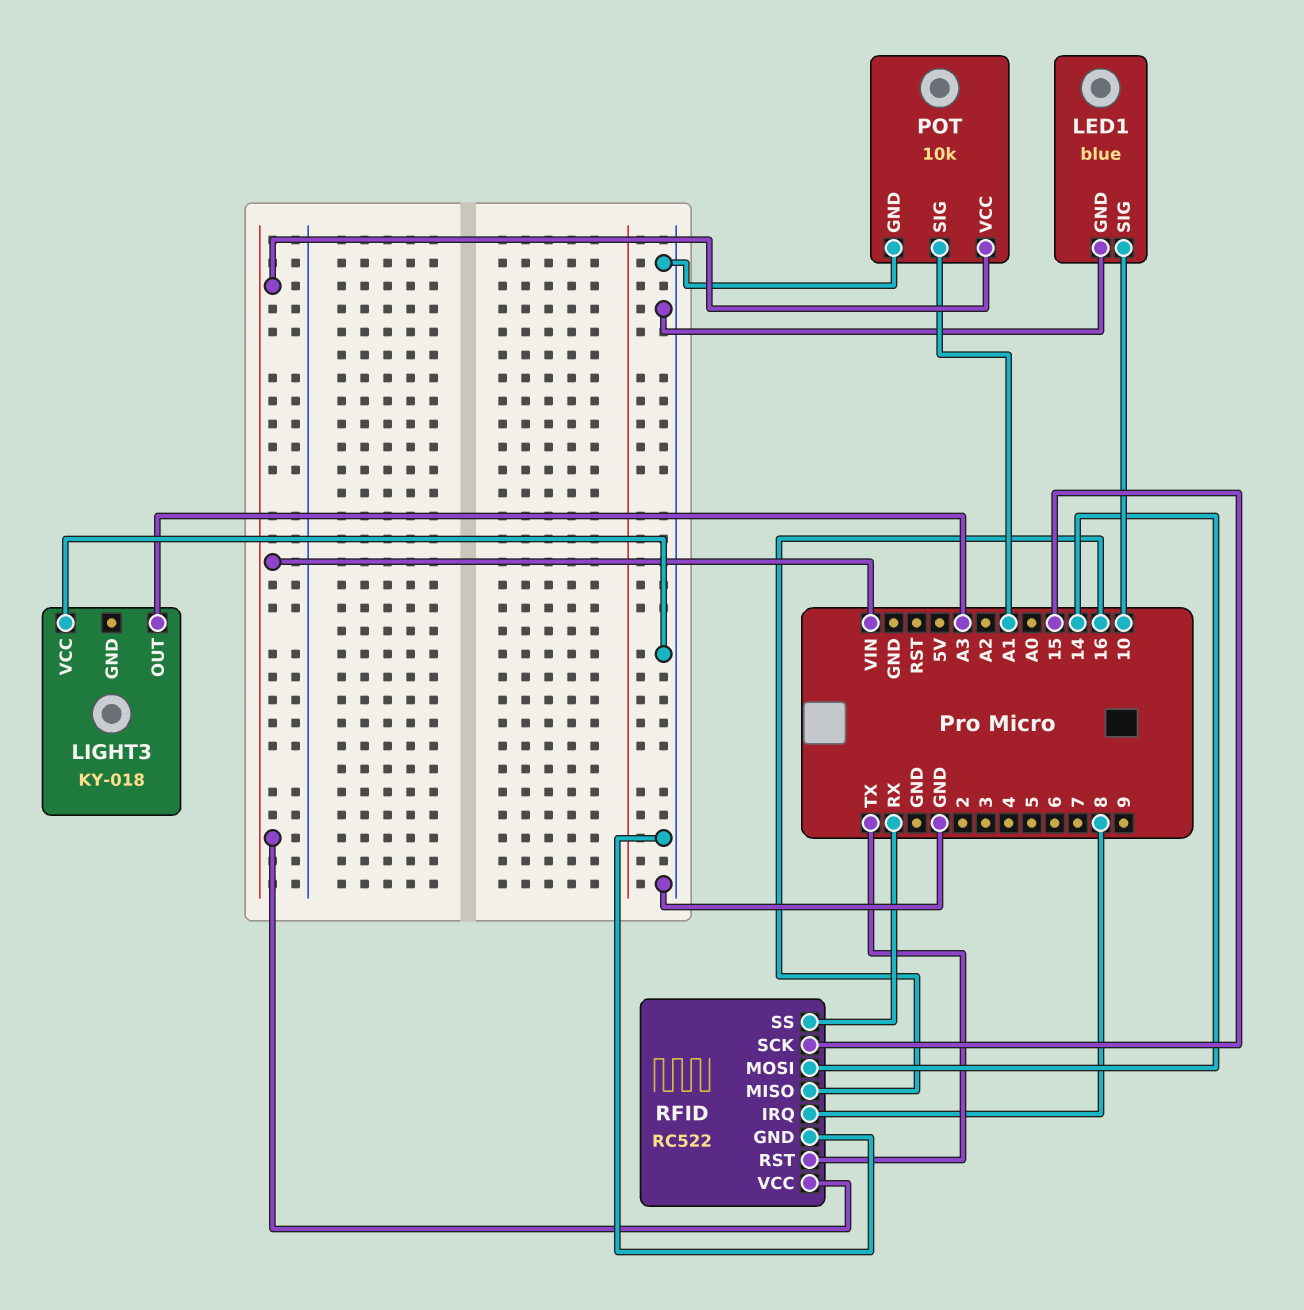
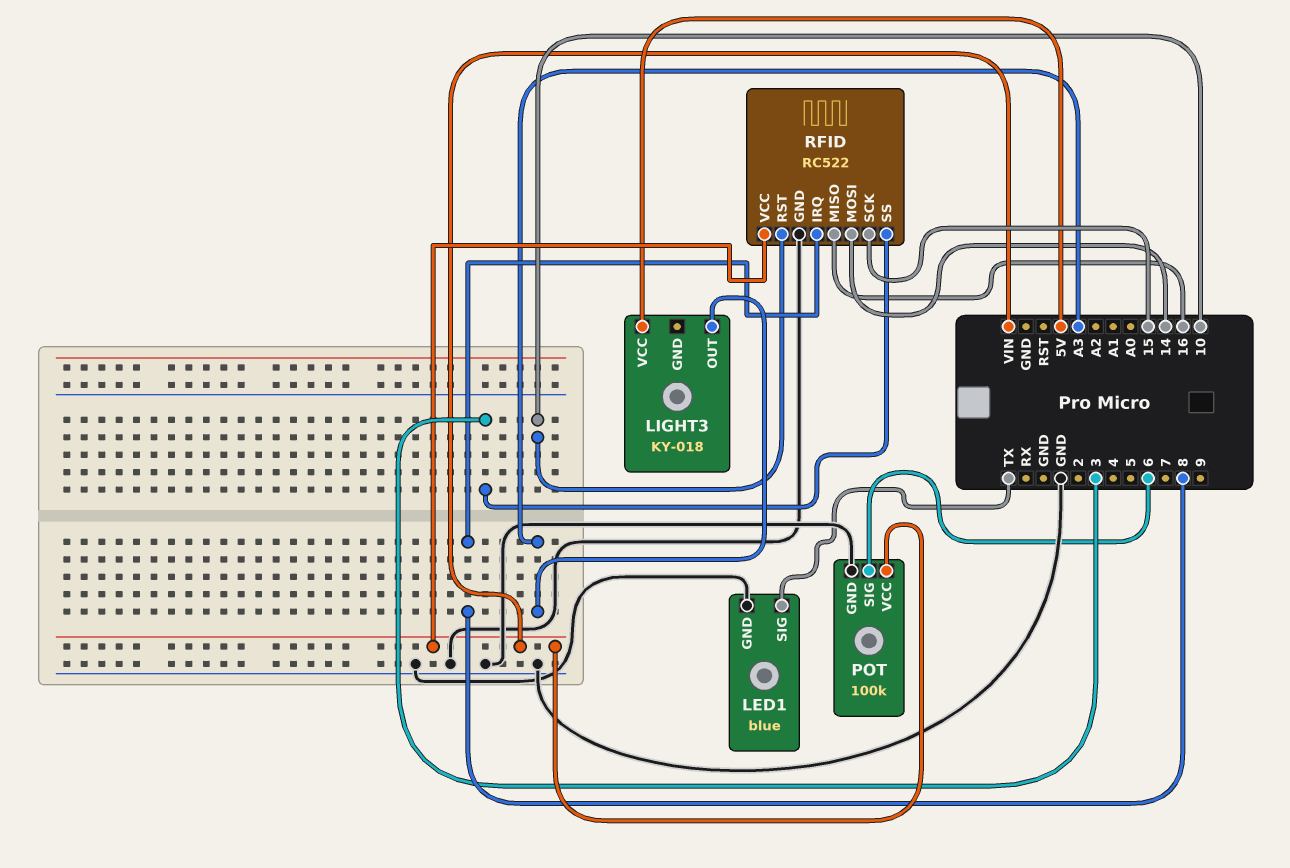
LED1 pin SIG: 10 -> TX
LIGHT3 pin VCC: GND -> 5V
POT: 10k -> 100k
POT pin SIG: A1 -> 6
RFID pin RST: TX -> 10
RFID pin SS: RX -> 3

